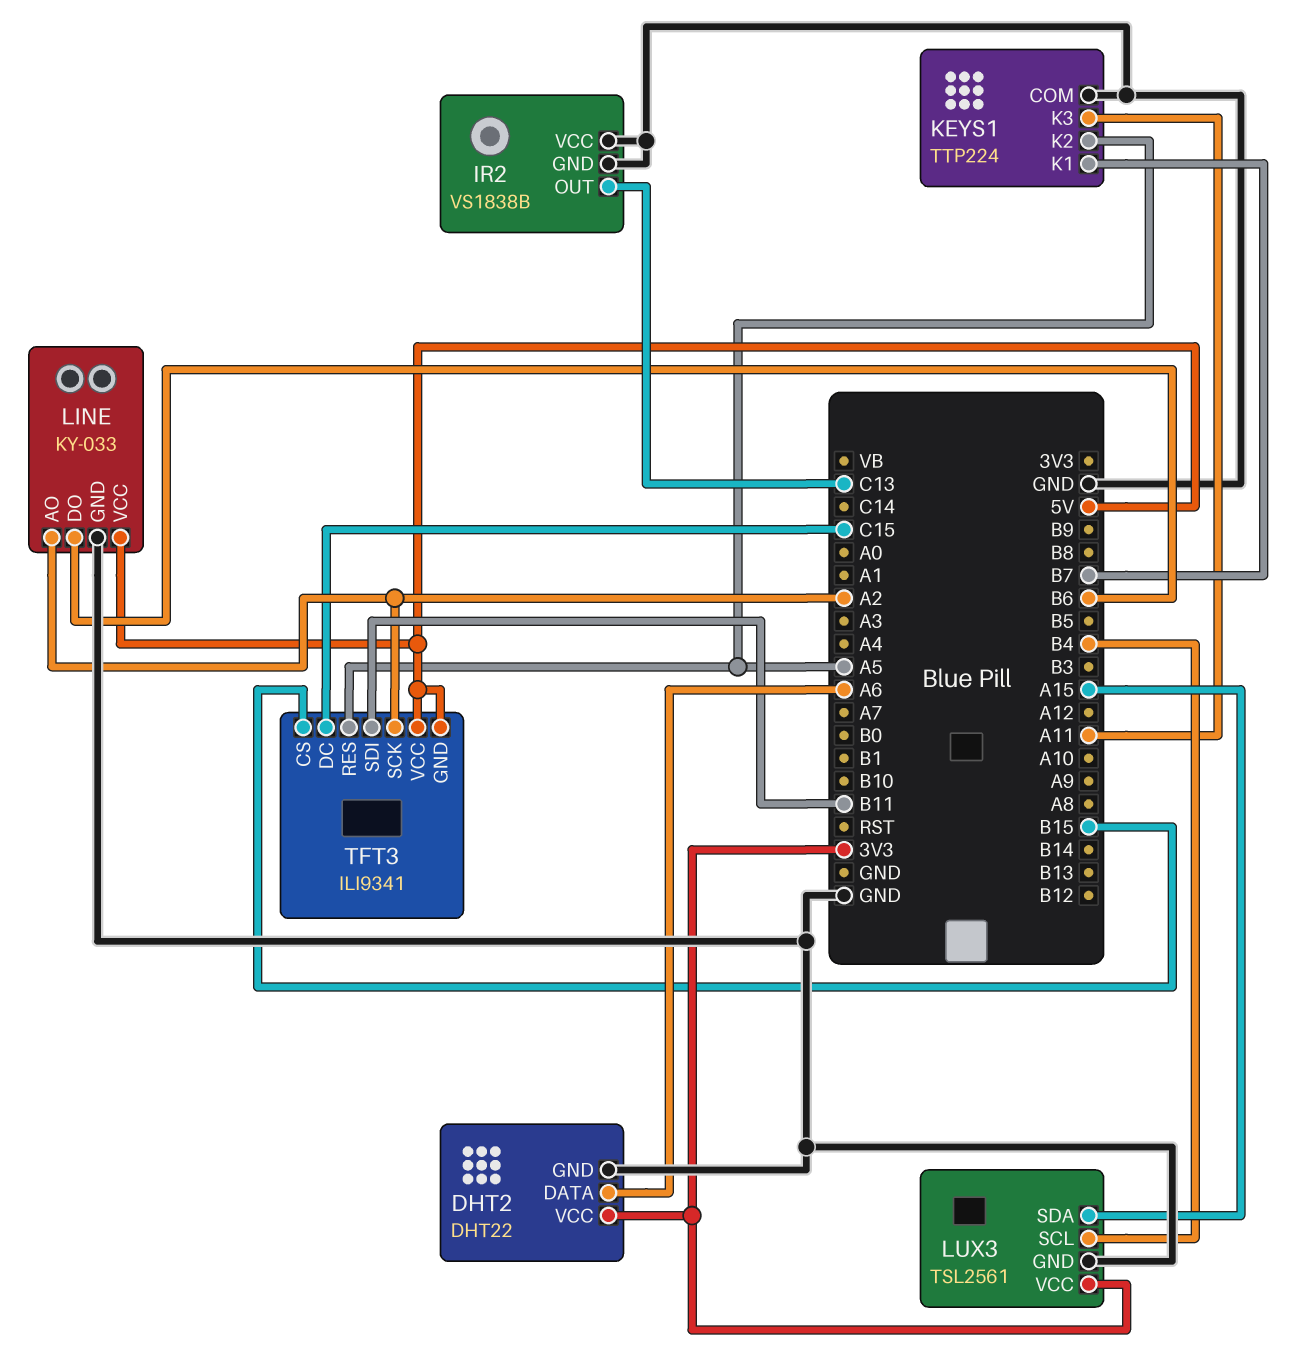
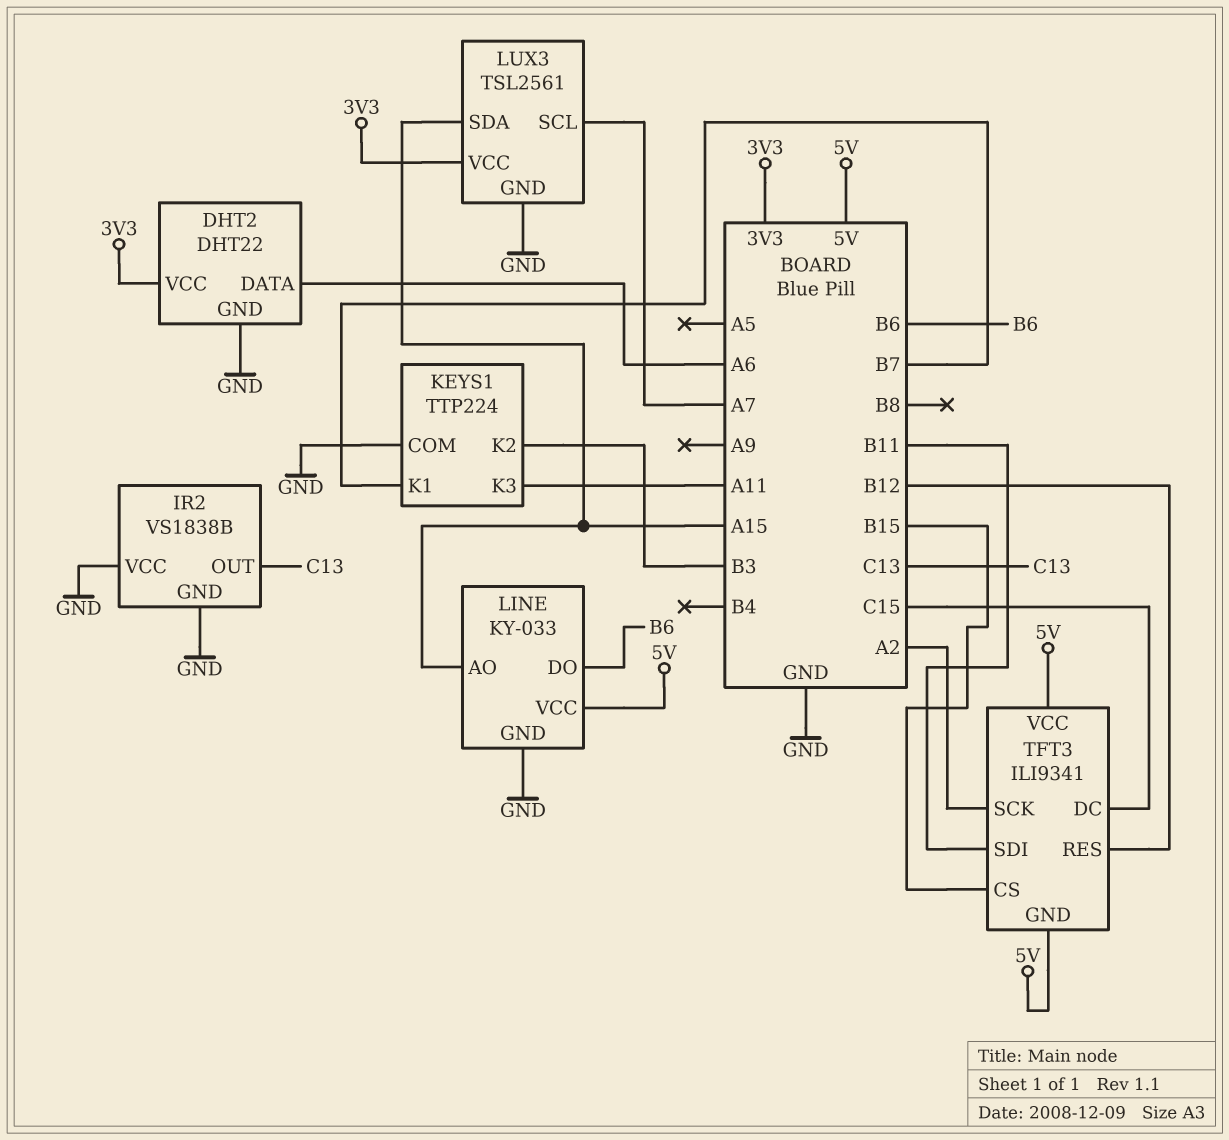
KEYS1 pin K2: A5 -> B3
LINE pin AO: A2 -> A15
LUX3 pin SCL: B4 -> A7
TFT3 pin RES: A5 -> B12

